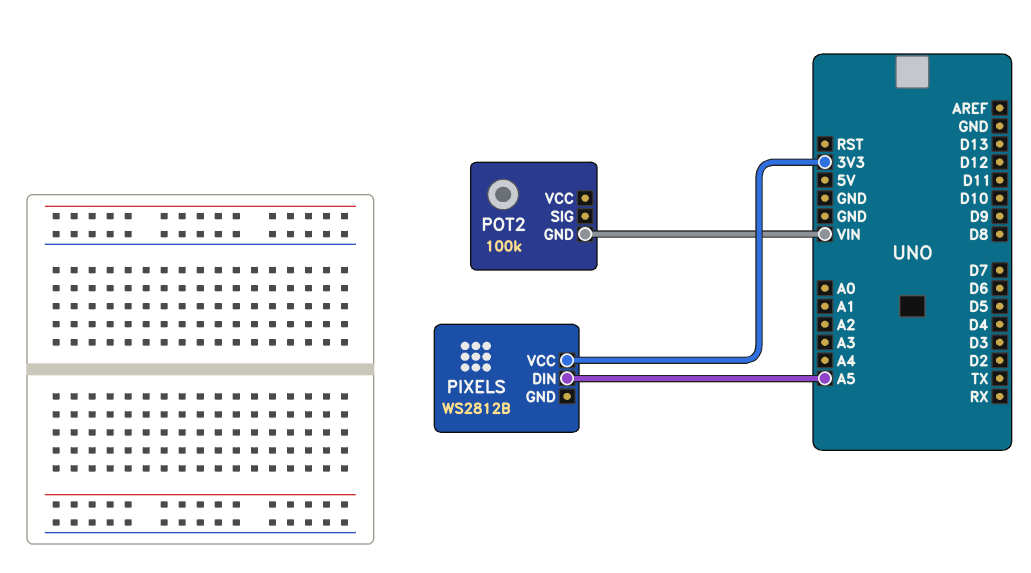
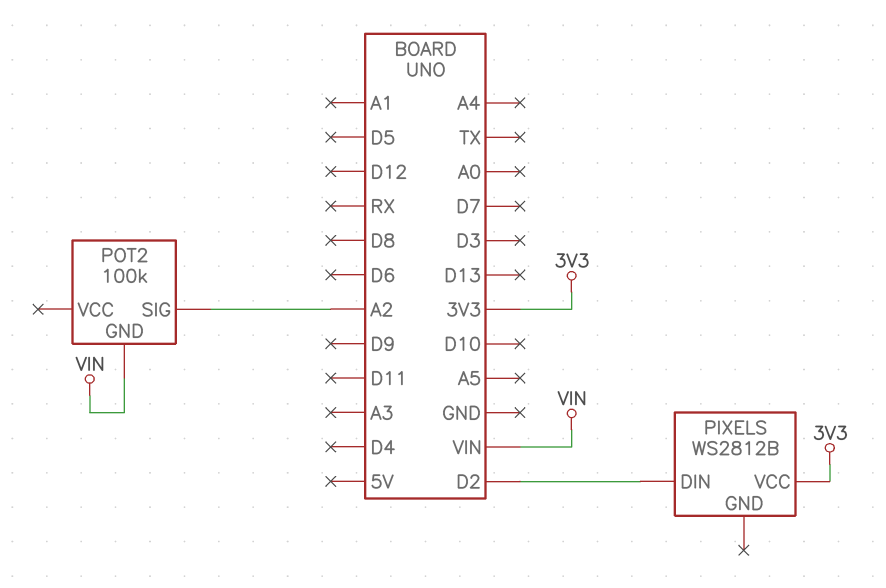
PIXELS pin DIN: A5 -> D2
POT2 pin SIG: none -> A2

